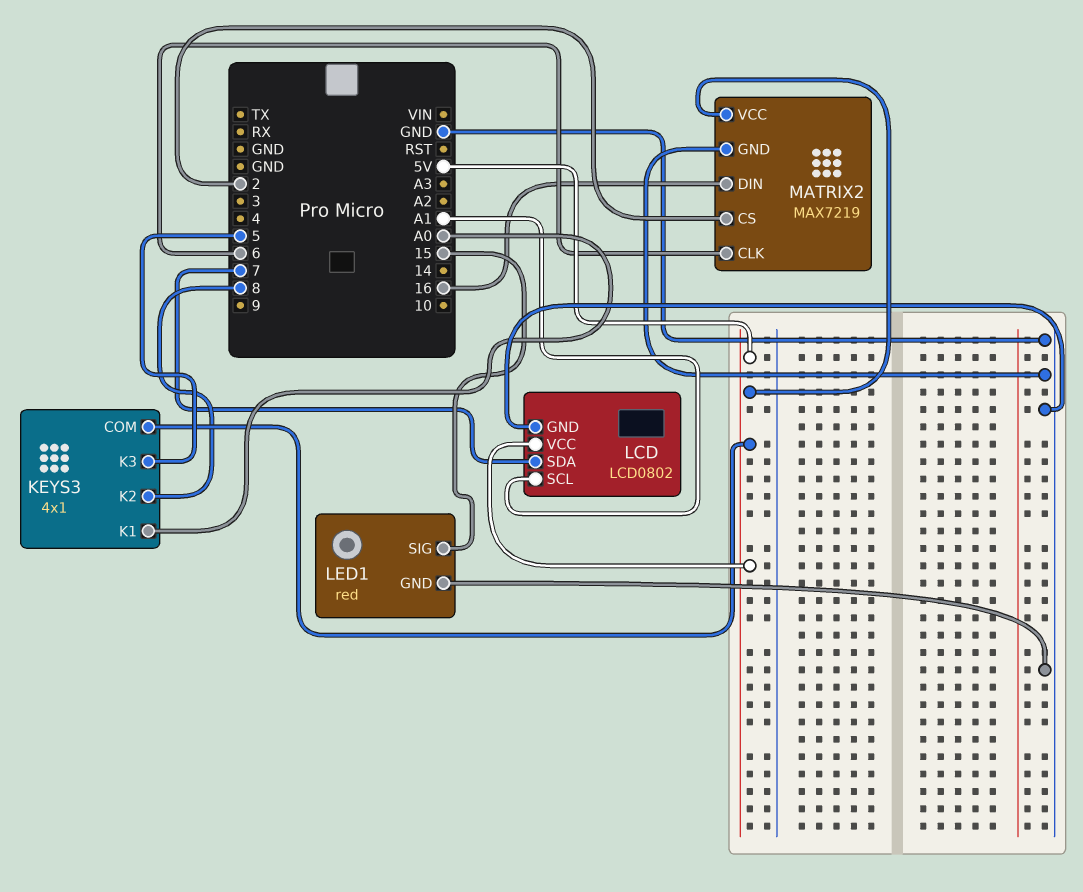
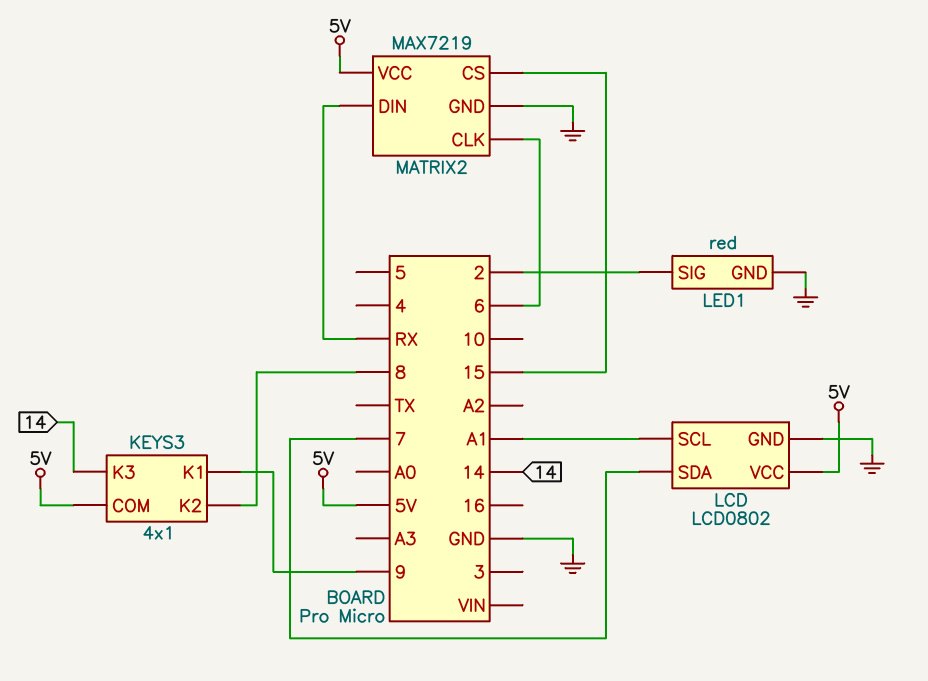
KEYS3 pin K1: A0 -> 9
KEYS3 pin K3: 5 -> 14
LED1 pin SIG: 15 -> 2
MATRIX2 pin CS: 2 -> 15
MATRIX2 pin DIN: 16 -> RX

